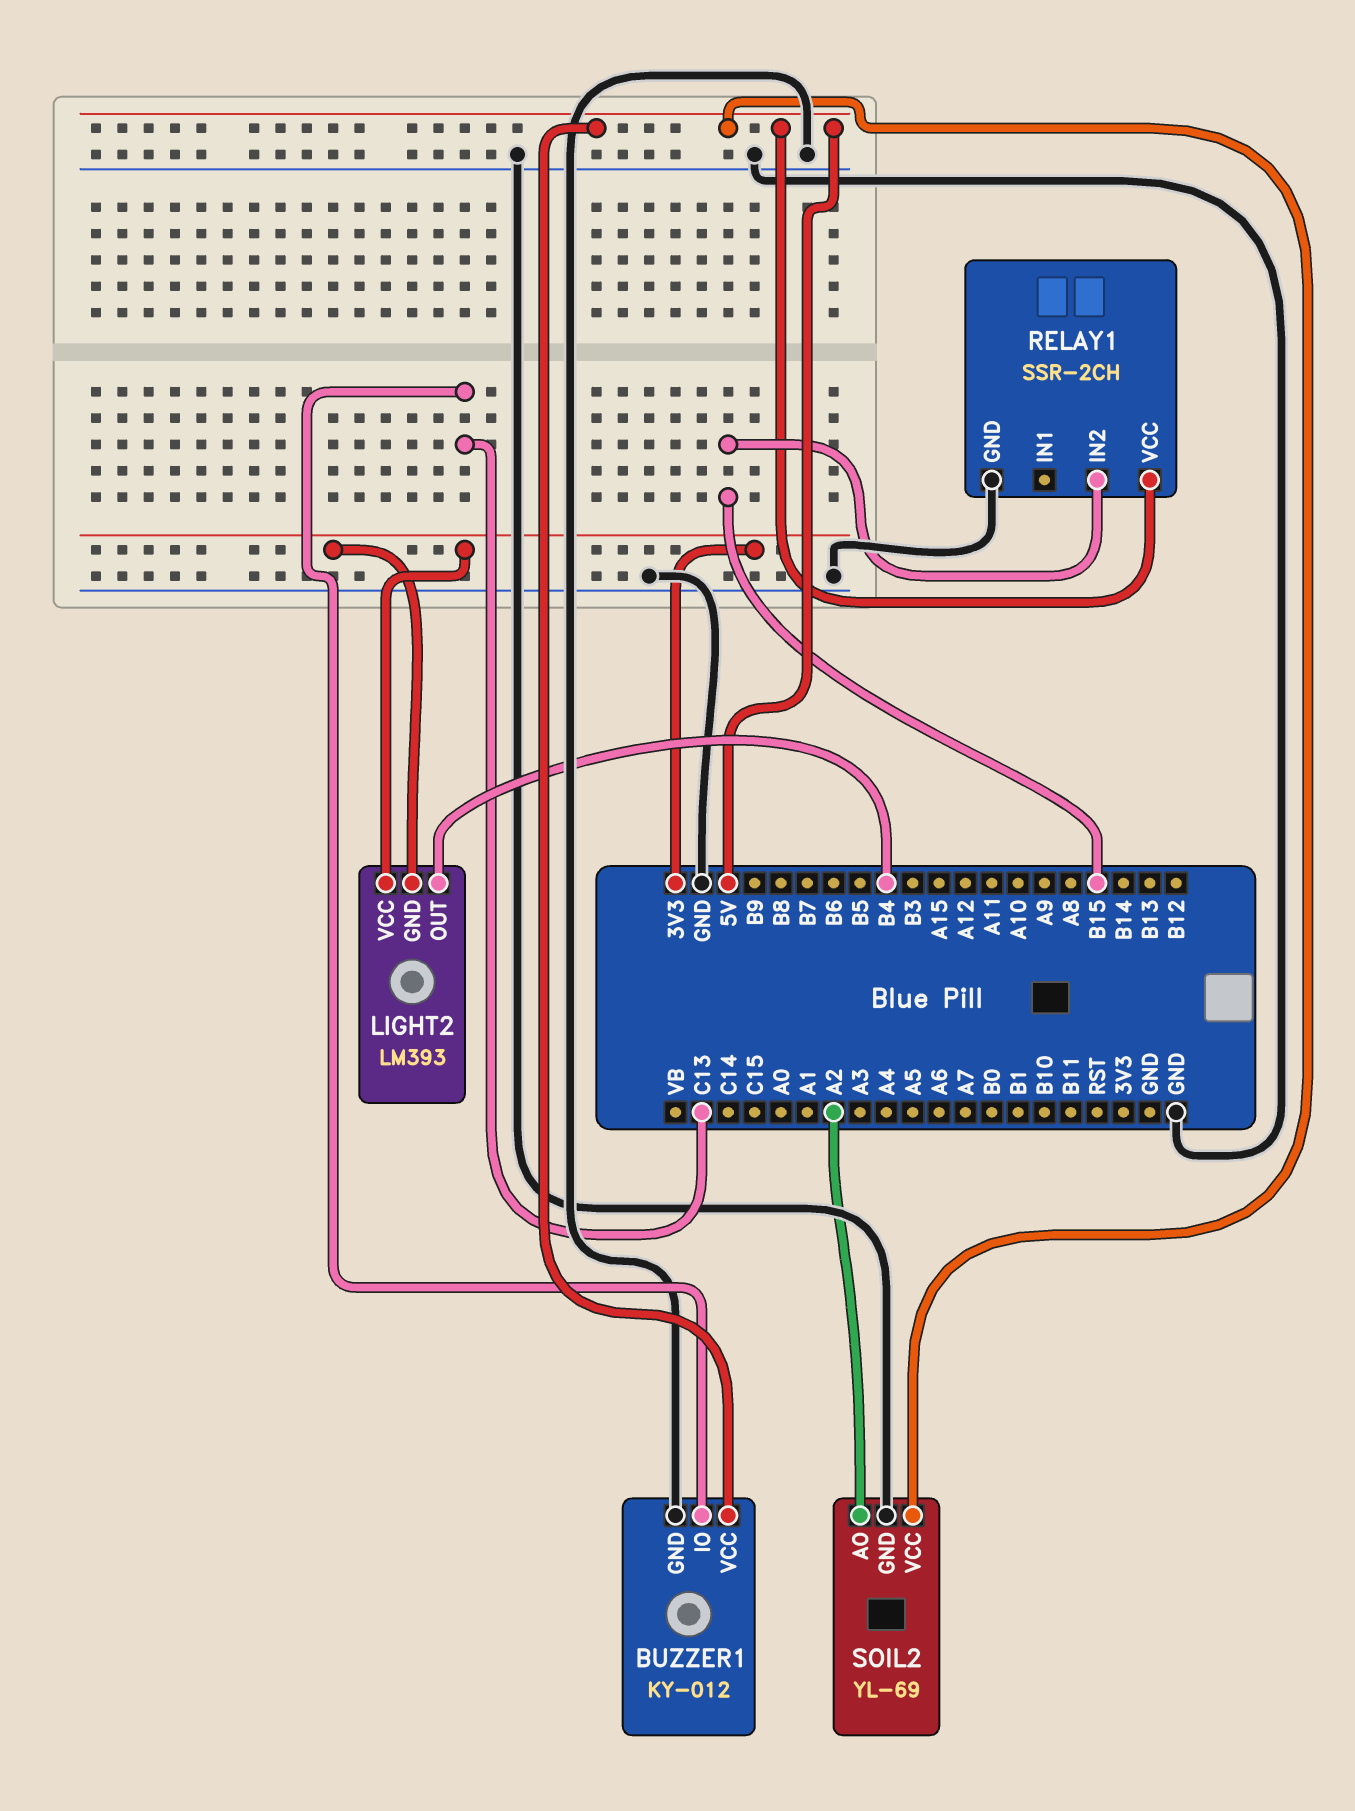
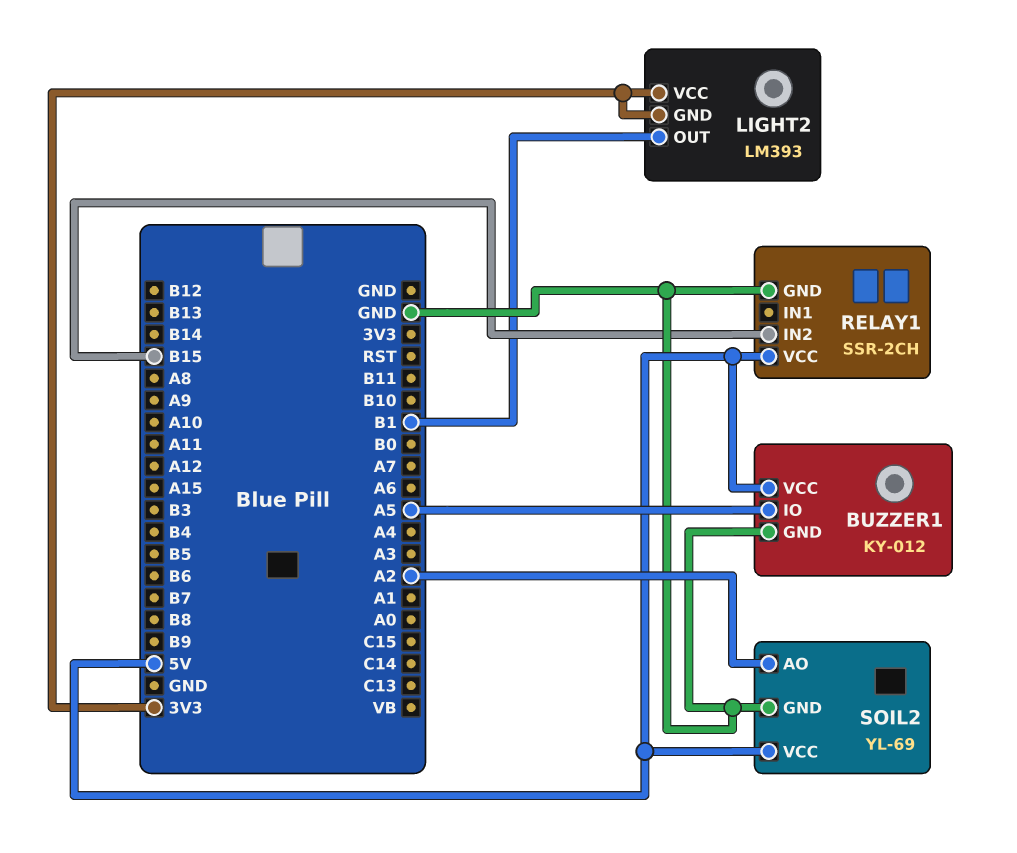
BUZZER1 pin IO: C13 -> A5
LIGHT2 pin OUT: B4 -> B1

